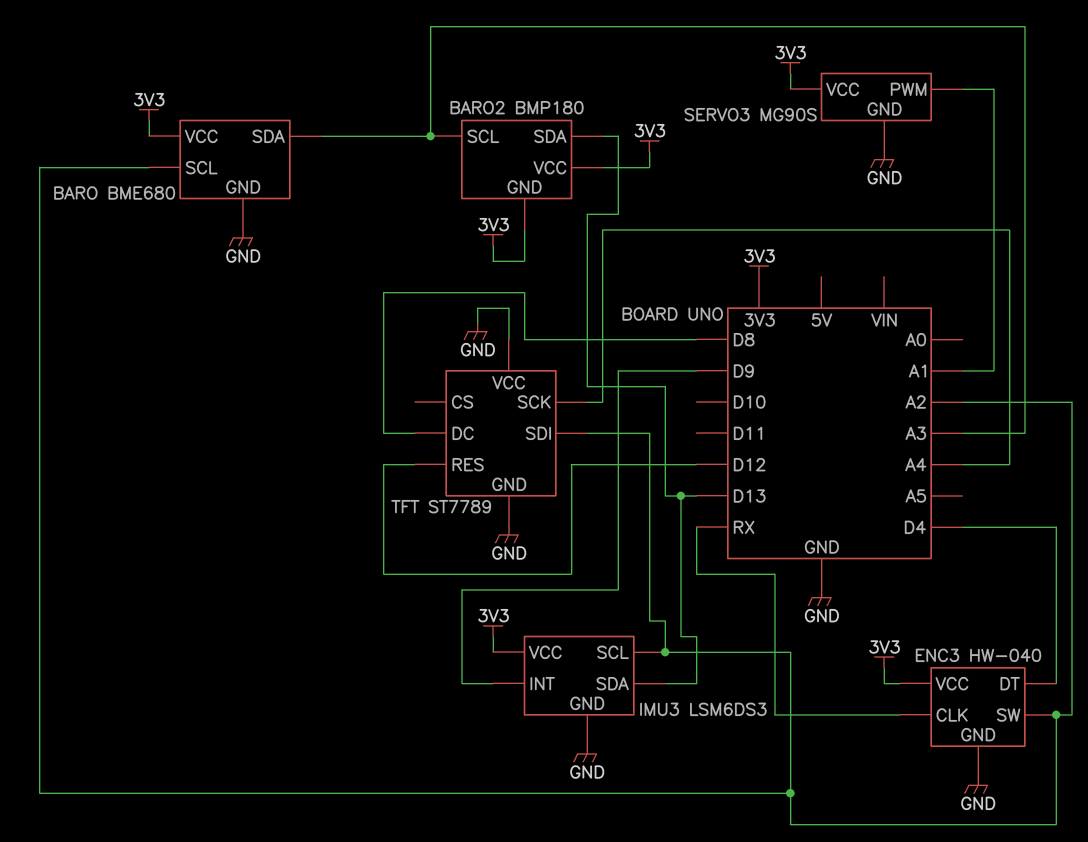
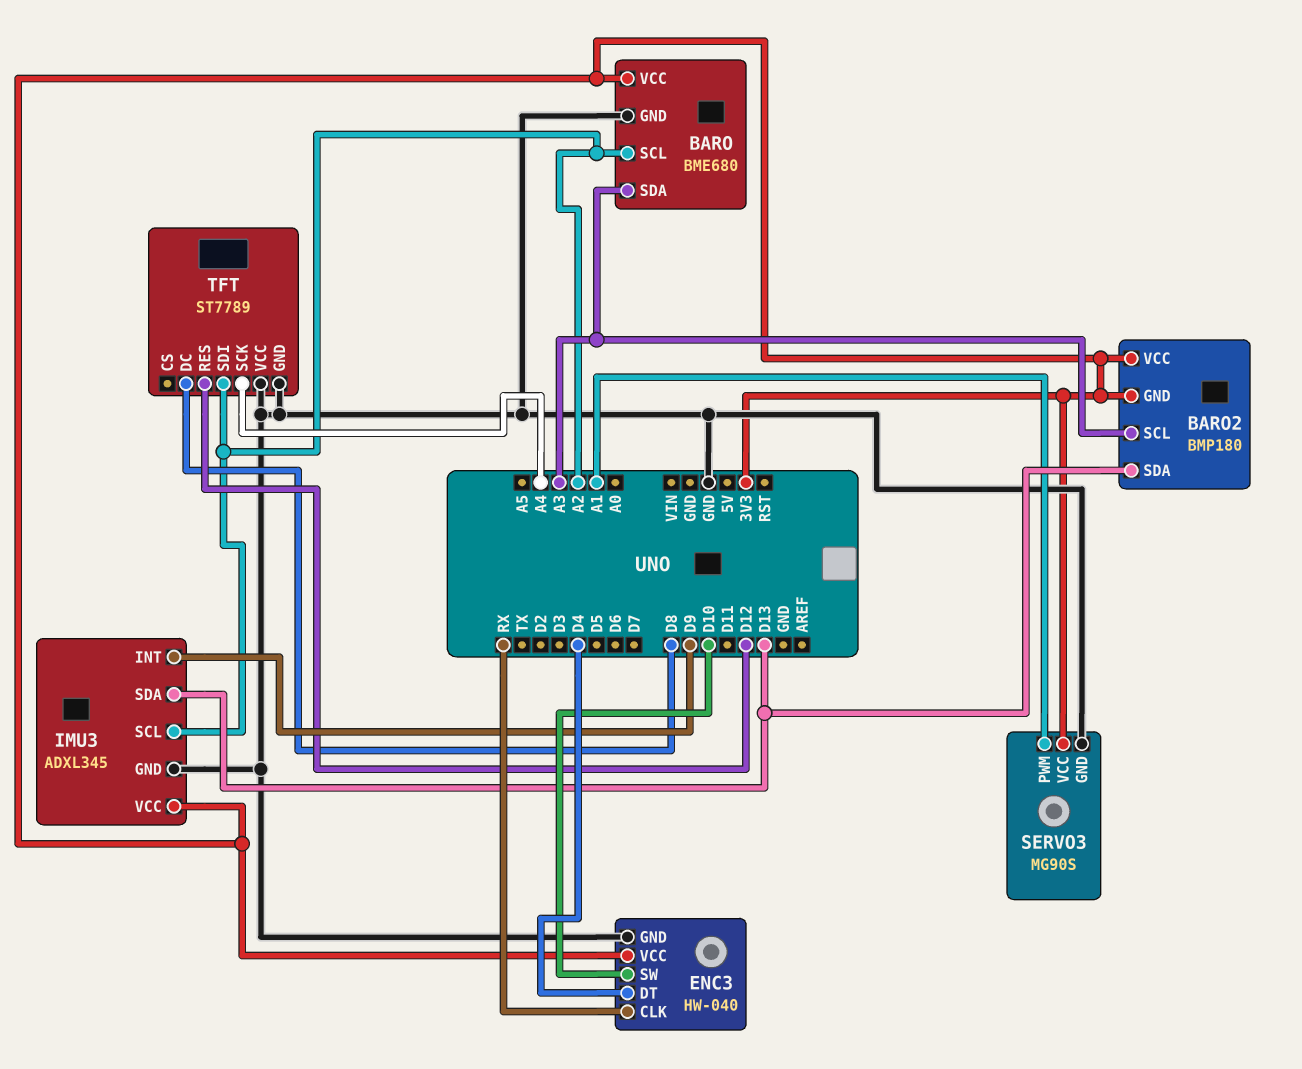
ENC3 pin SW: A2 -> D10
IMU3: LSM6DS3 -> ADXL345

